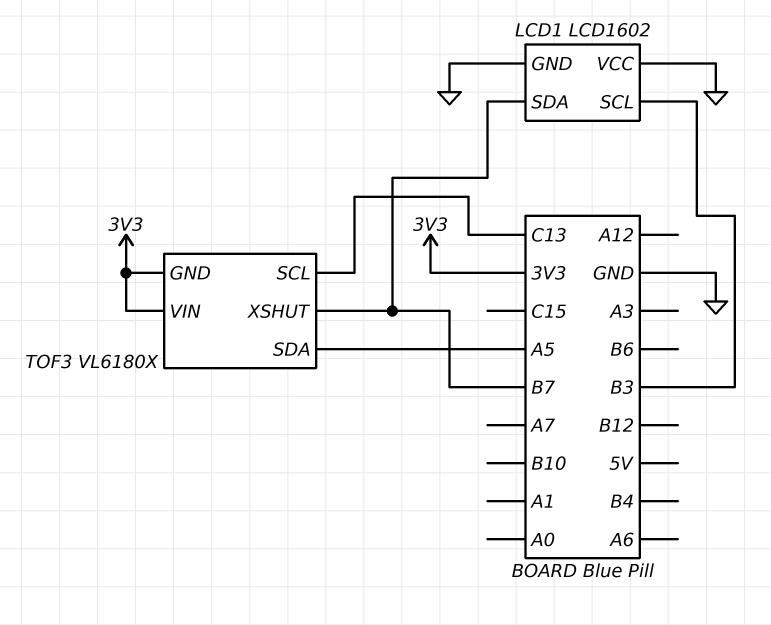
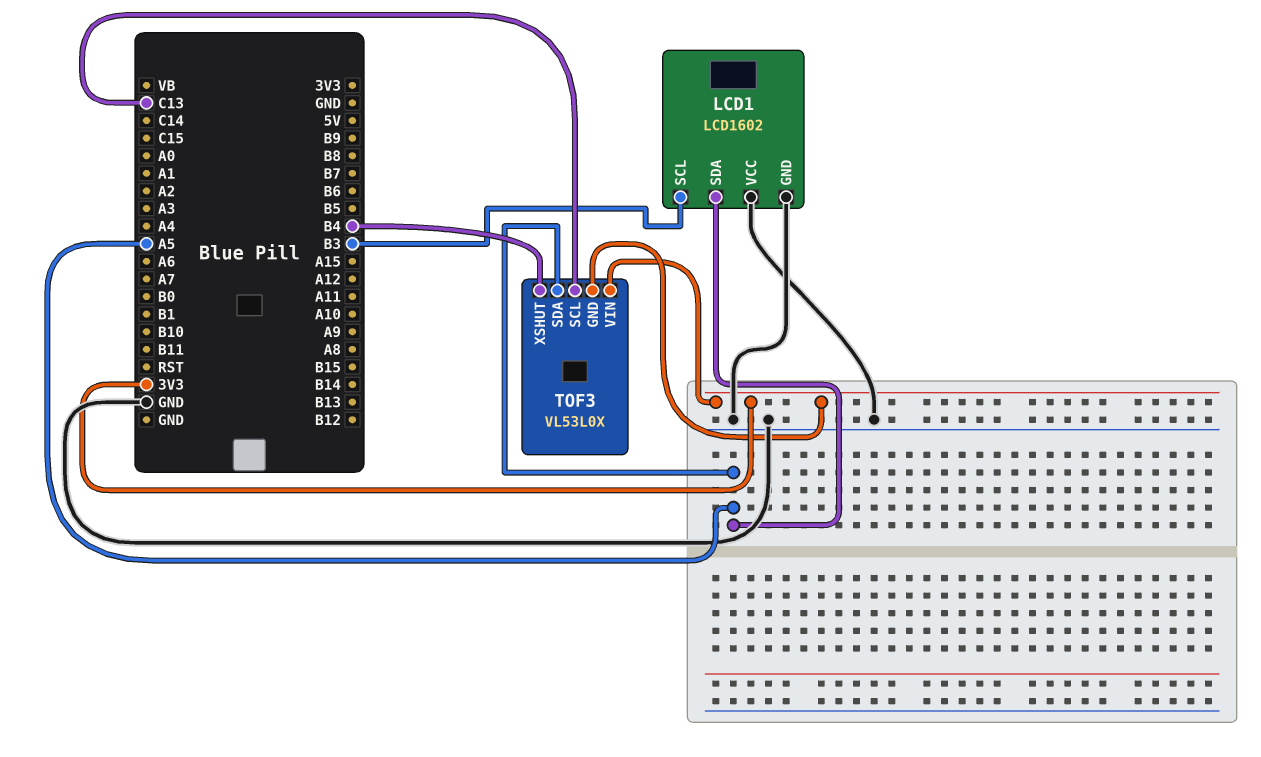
LCD1 pin SDA: B7 -> A5
TOF3: VL6180X -> VL53L0X
TOF3 pin XSHUT: B7 -> B4

